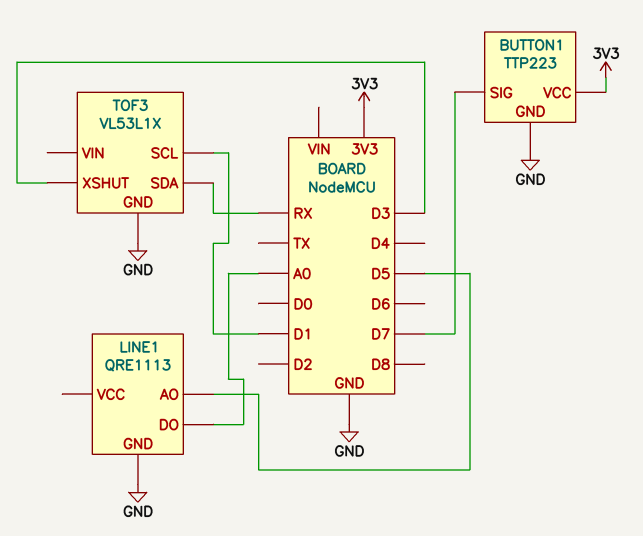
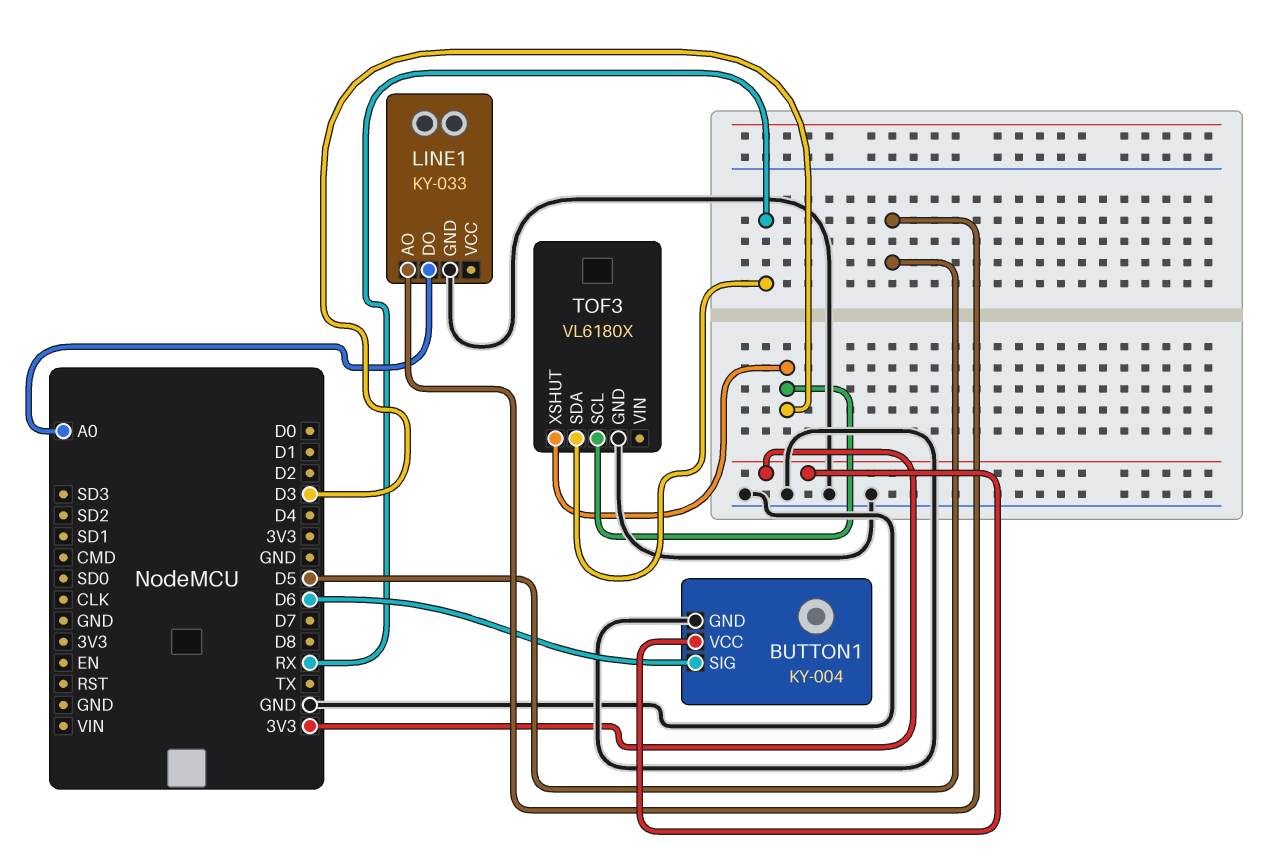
BUTTON1: TTP223 -> KY-004
BUTTON1 pin SIG: D7 -> D6
LINE1: QRE1113 -> KY-033
TOF3: VL53L1X -> VL6180X
TOF3 pin SCL: D1 -> D3

